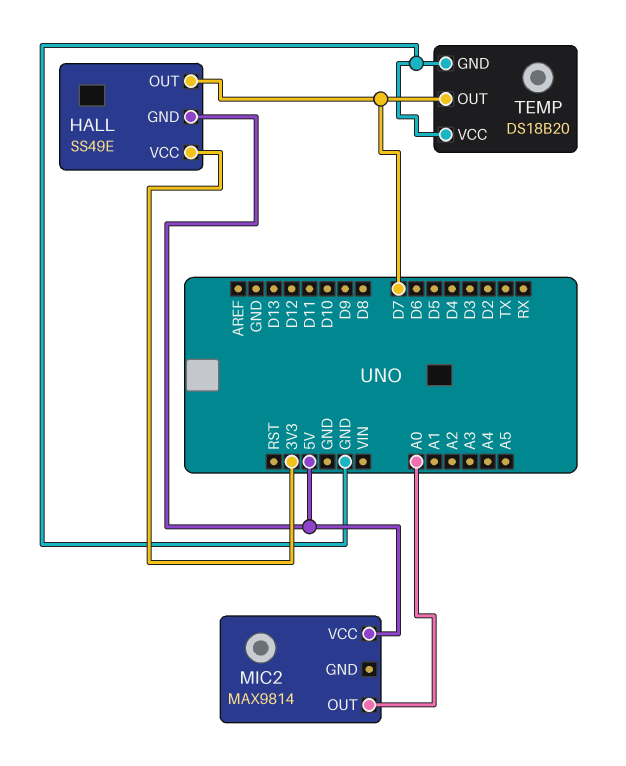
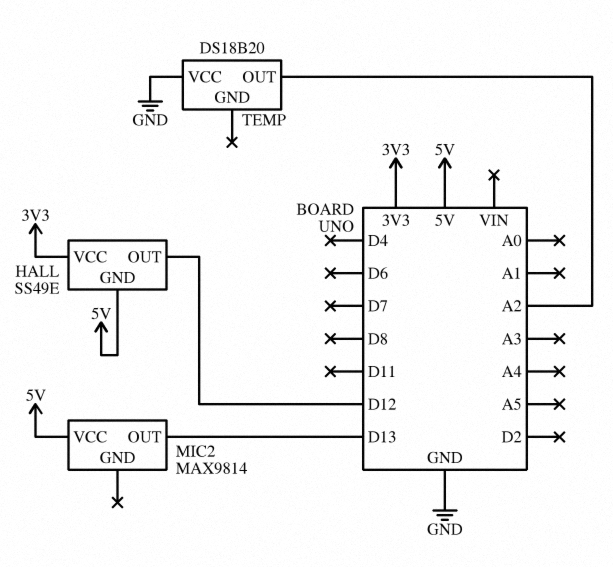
HALL pin OUT: D7 -> D12
MIC2 pin OUT: A0 -> D13
TEMP pin GND: GND -> none
TEMP pin OUT: D7 -> A2

